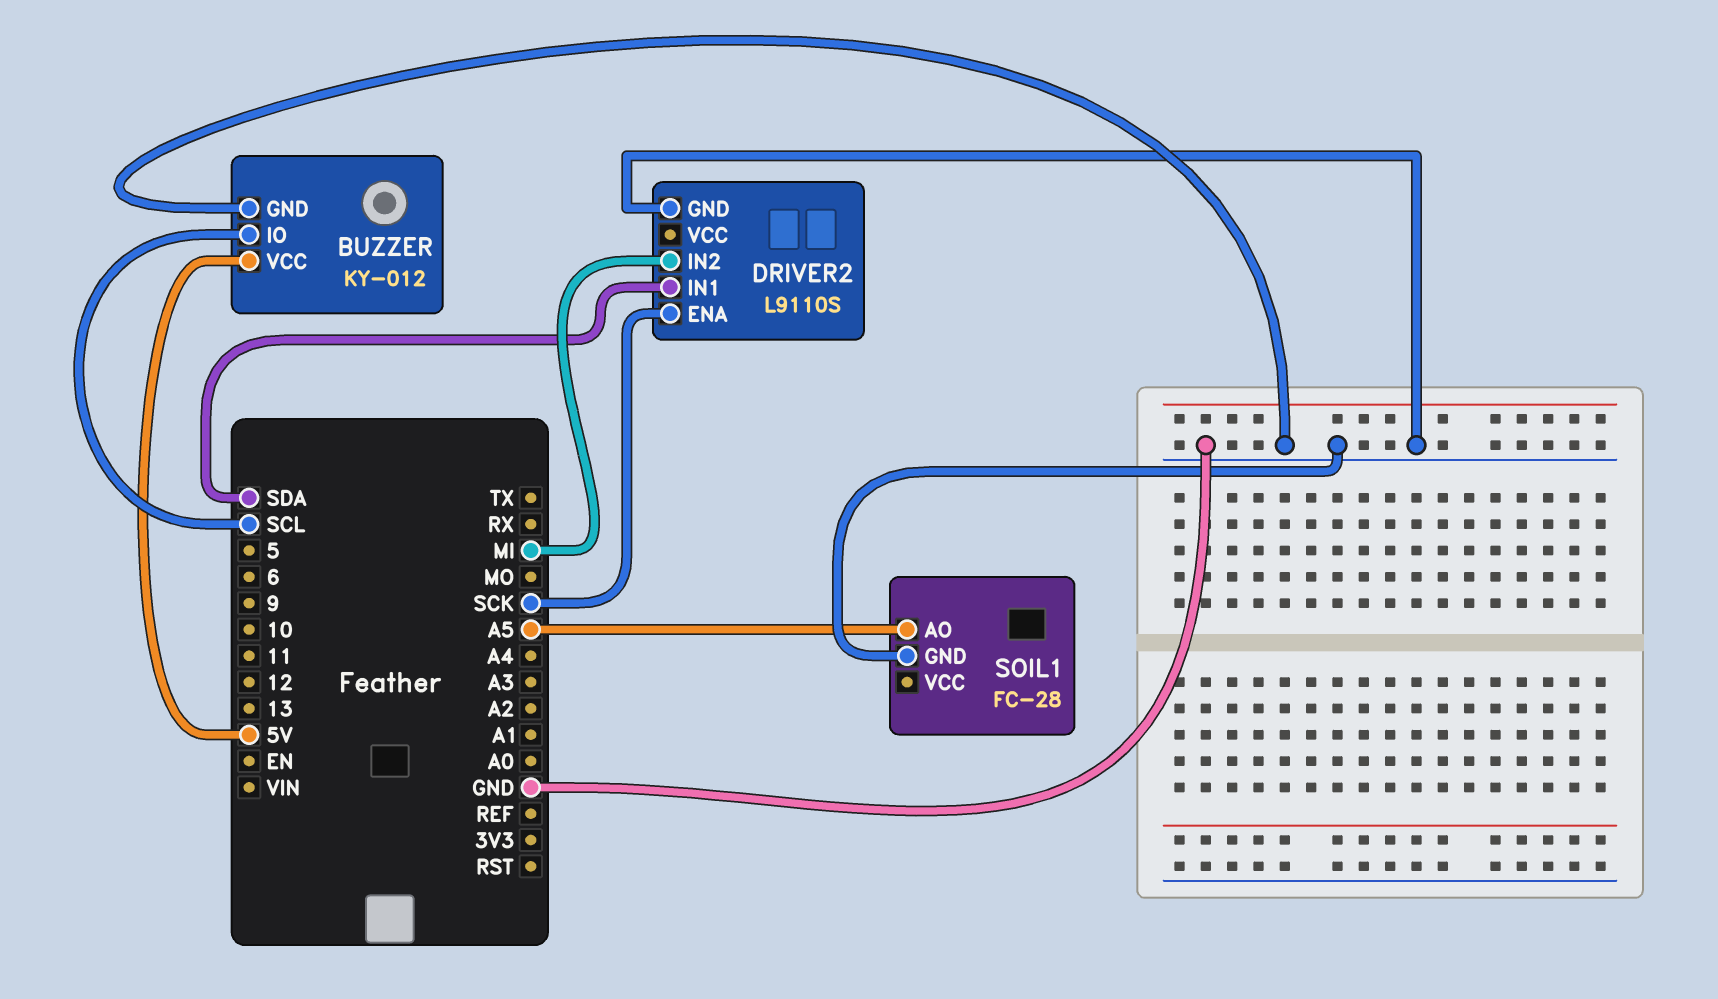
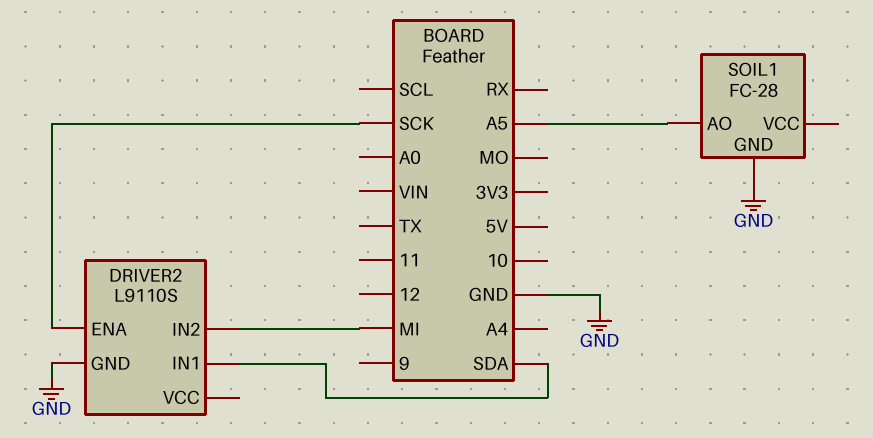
BUZZER: KY-012 -> none
BUZZER pin GND: GND -> none
BUZZER pin IO: SCL -> none
BUZZER pin VCC: 5V -> none

